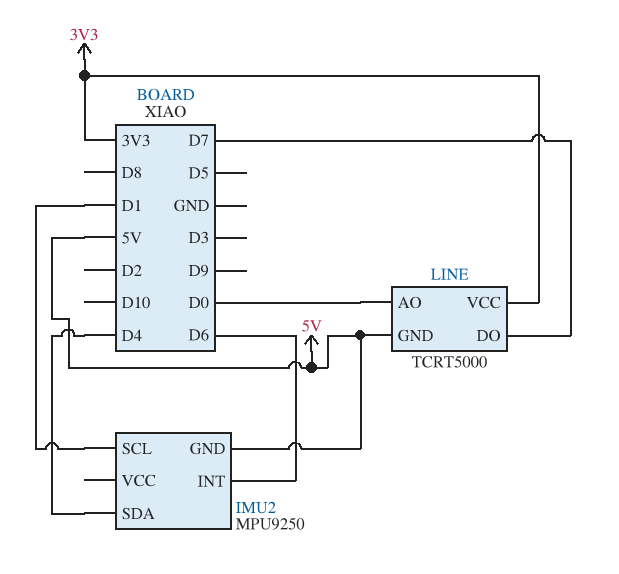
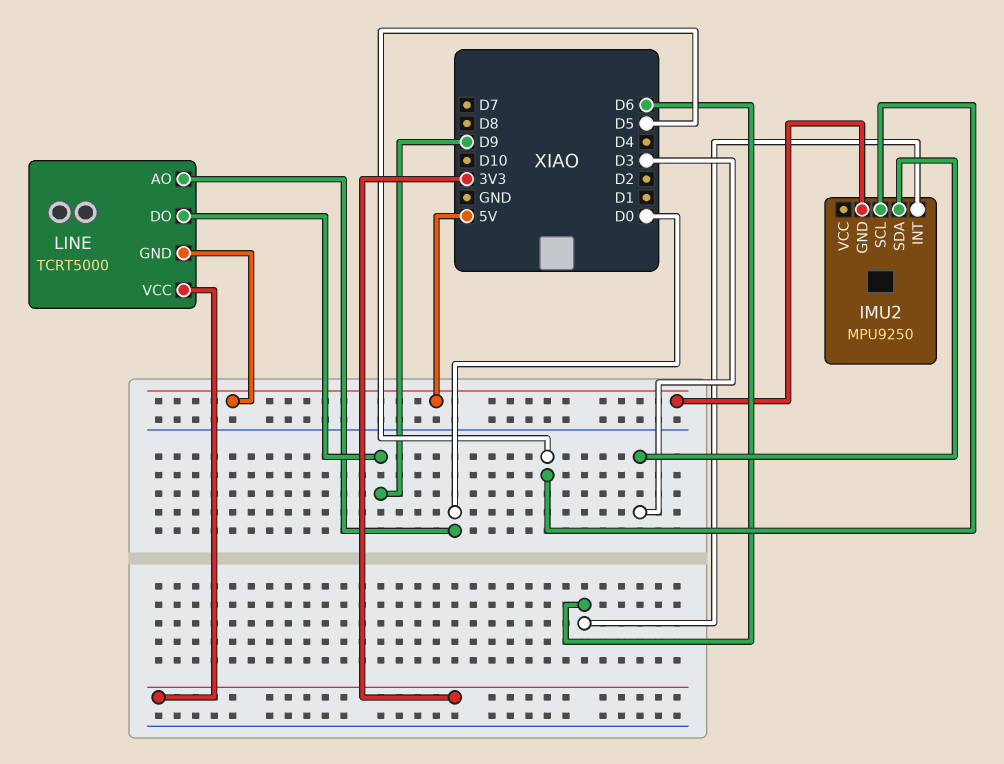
IMU2 pin SCL: D1 -> D5
IMU2 pin SDA: D4 -> D3
LINE pin DO: D7 -> D9

